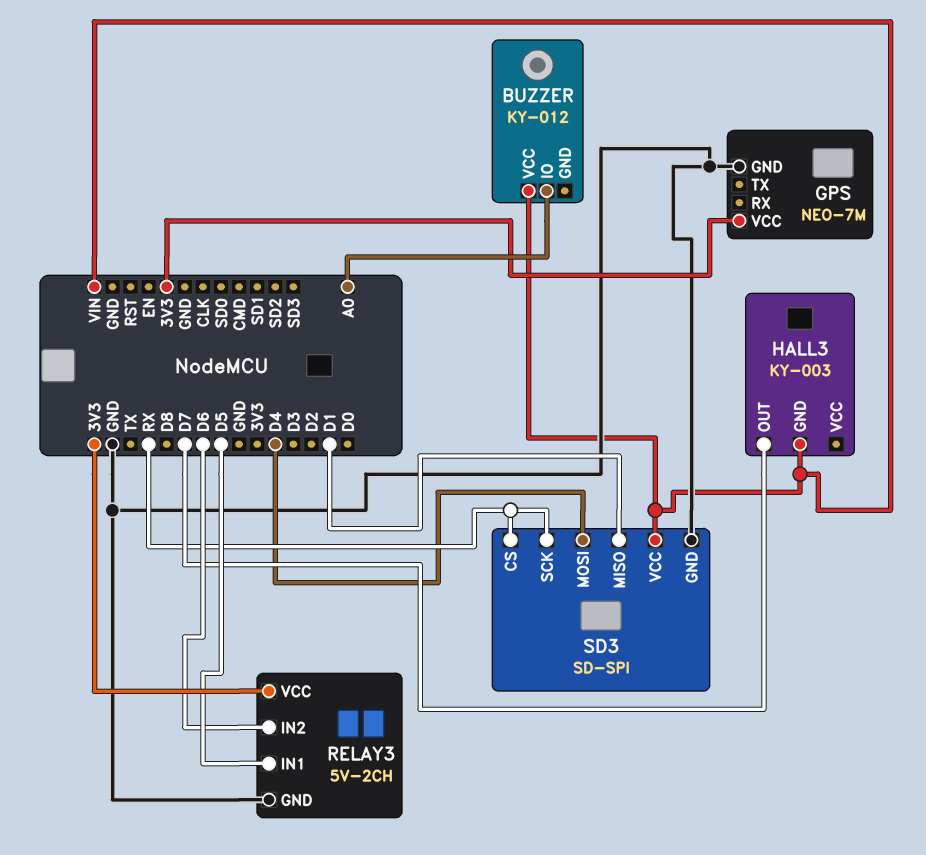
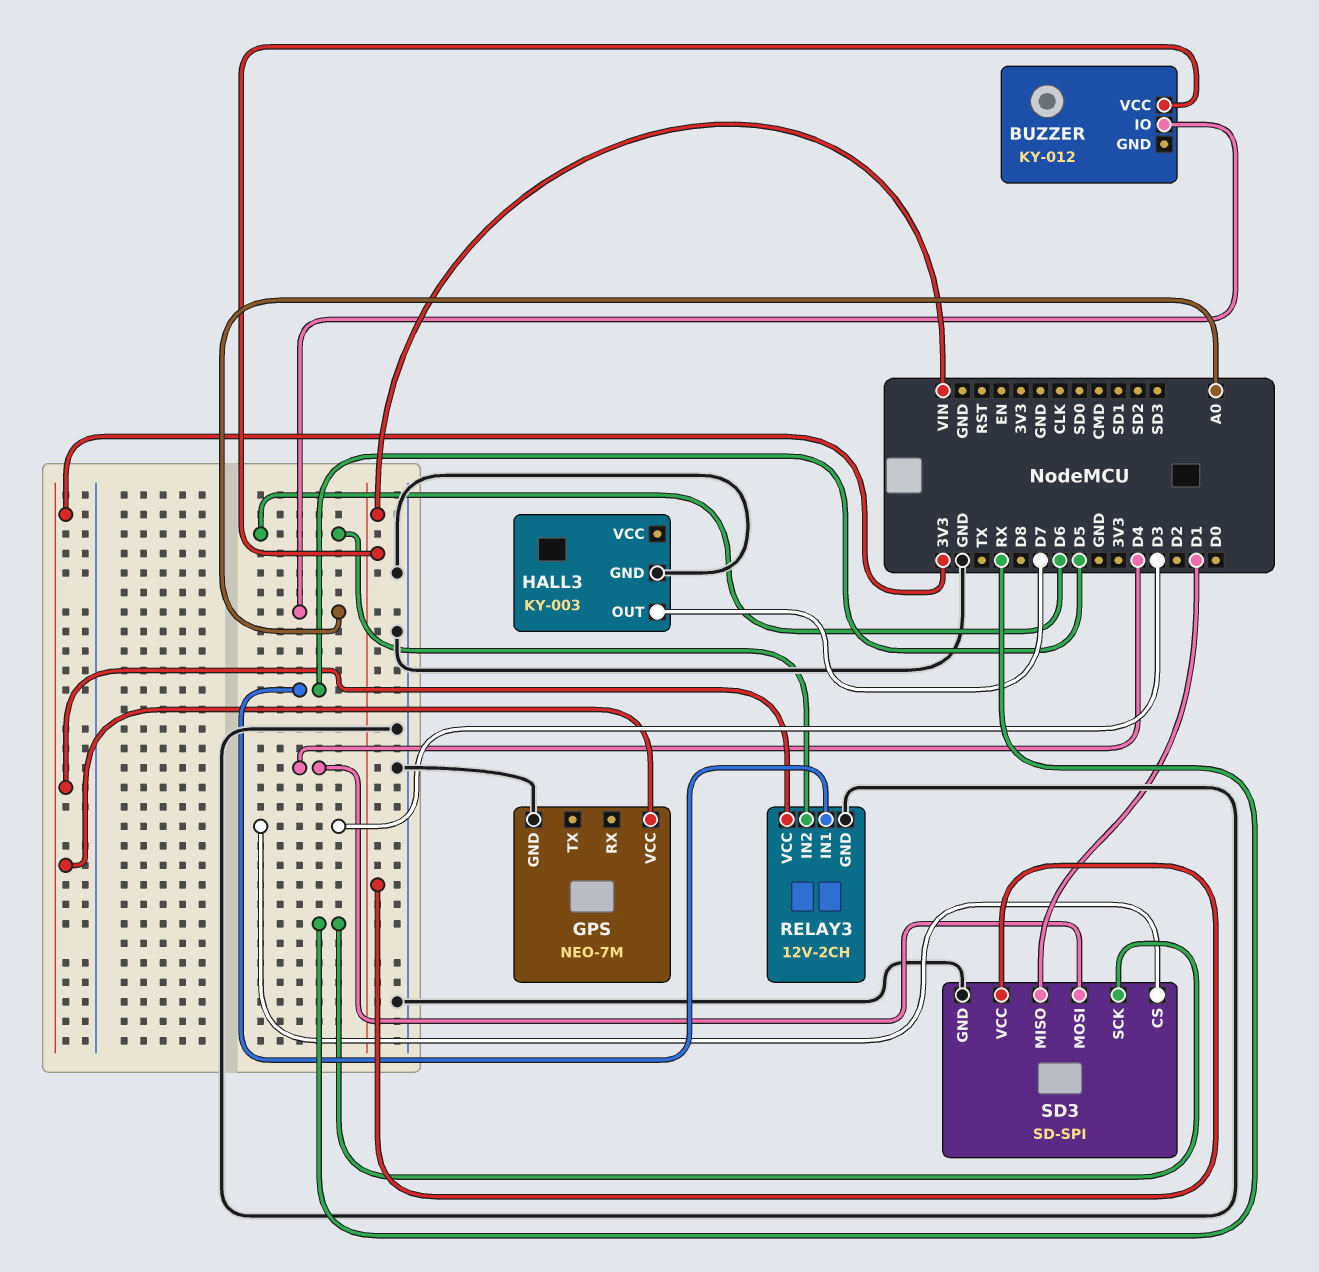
HALL3 pin GND: VIN -> GND
RELAY3: 5V-2CH -> 12V-2CH
SD3 pin CS: RX -> D3

